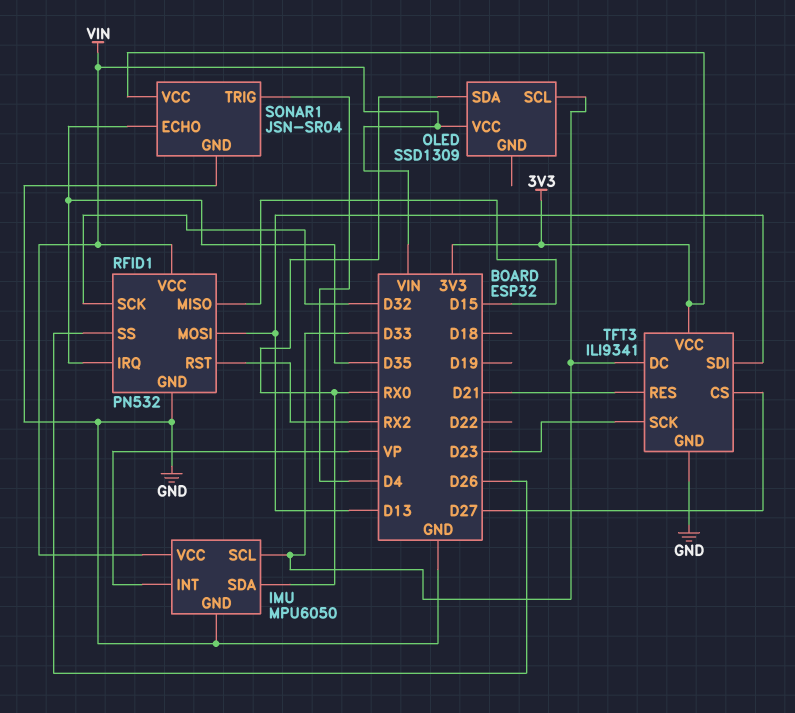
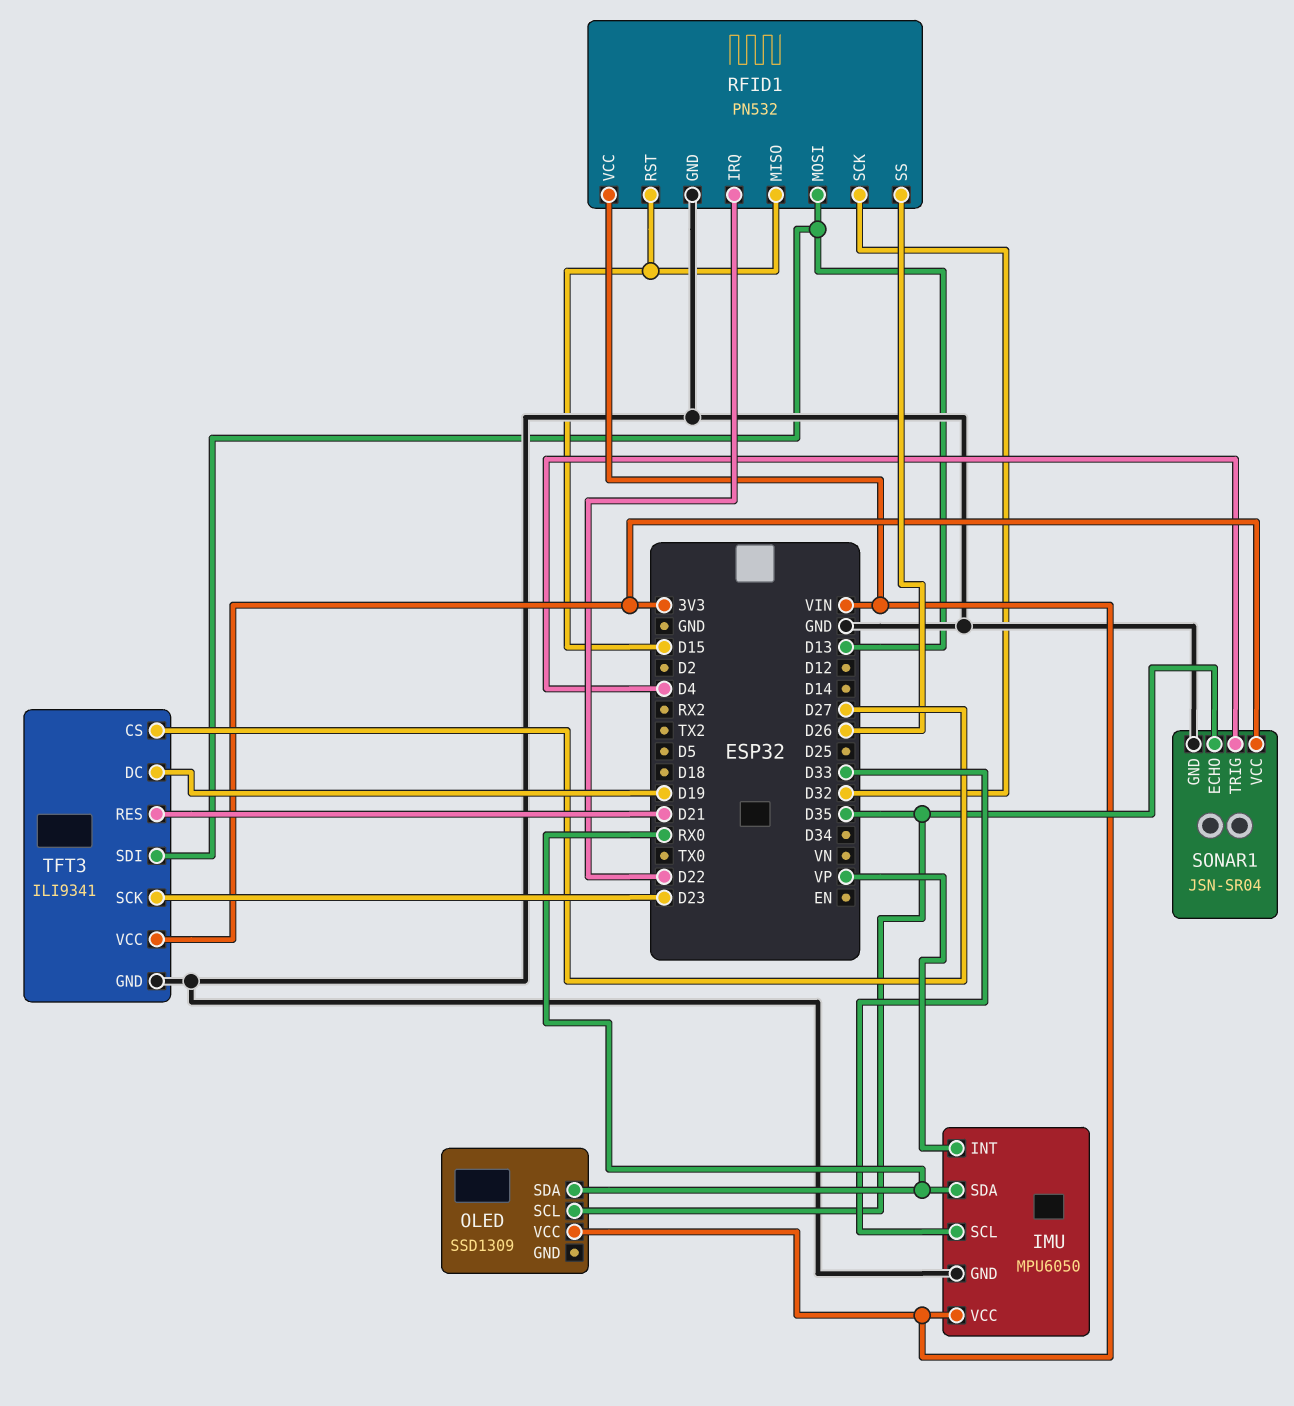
OLED pin SCL: D33 -> D35
RFID1 pin IRQ: D35 -> D22
RFID1 pin RST: RX2 -> D15
TFT3 pin DC: D33 -> D19

